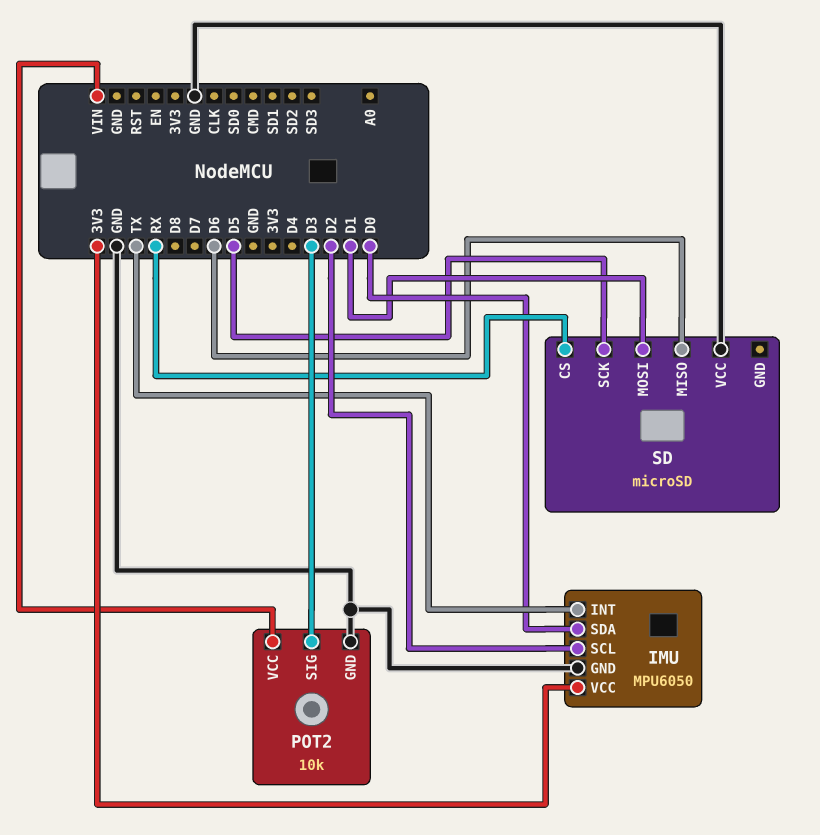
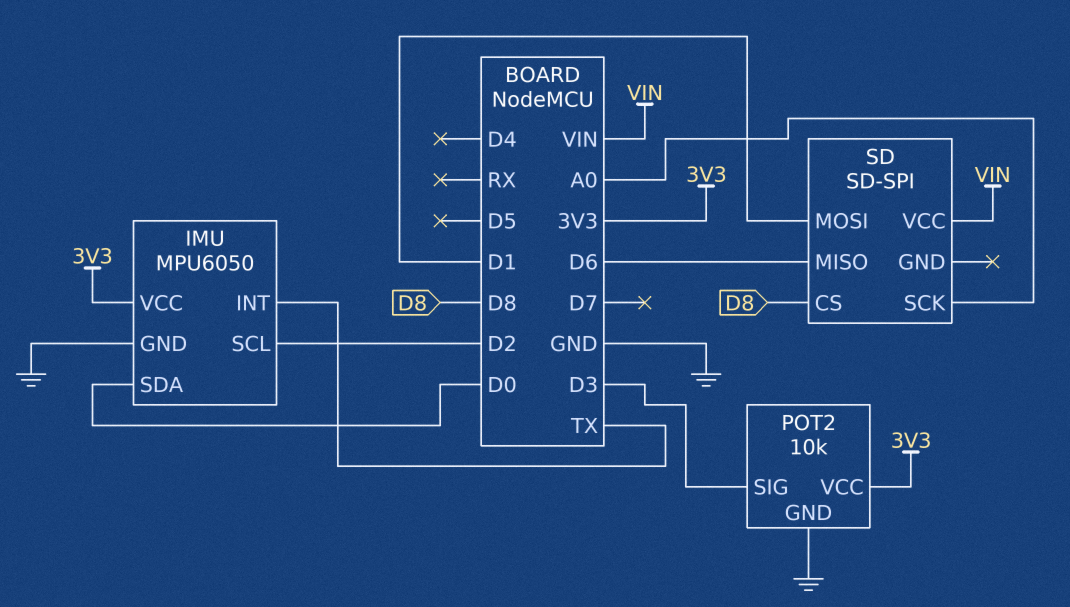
POT2 pin VCC: VIN -> 3V3
SD: microSD -> SD-SPI
SD pin CS: RX -> D8
SD pin SCK: D5 -> A0
SD pin VCC: GND -> VIN

